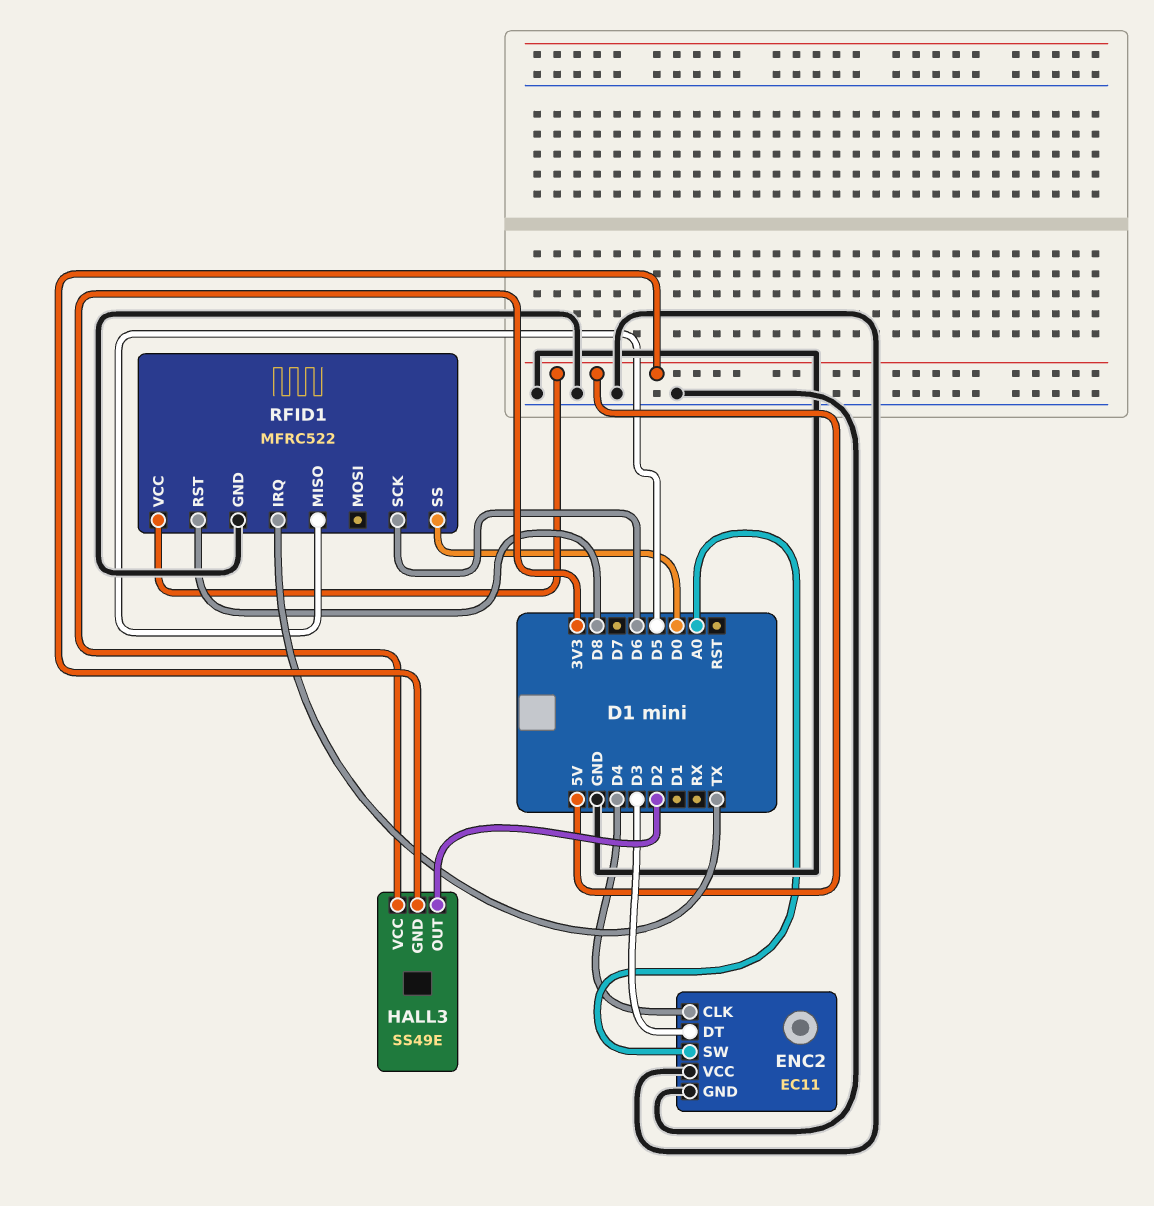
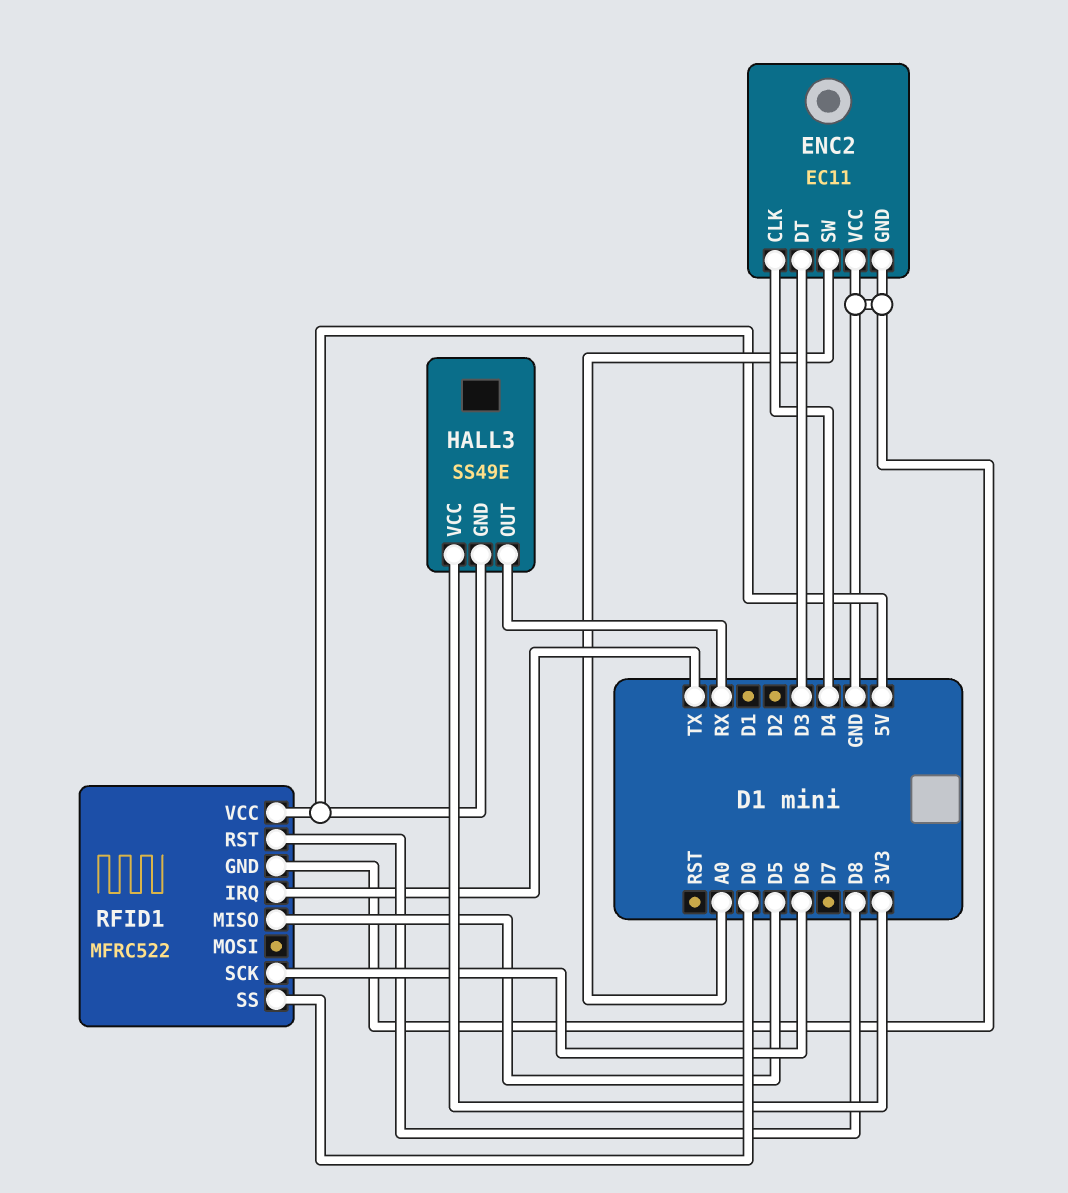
HALL3 pin OUT: D2 -> RX

